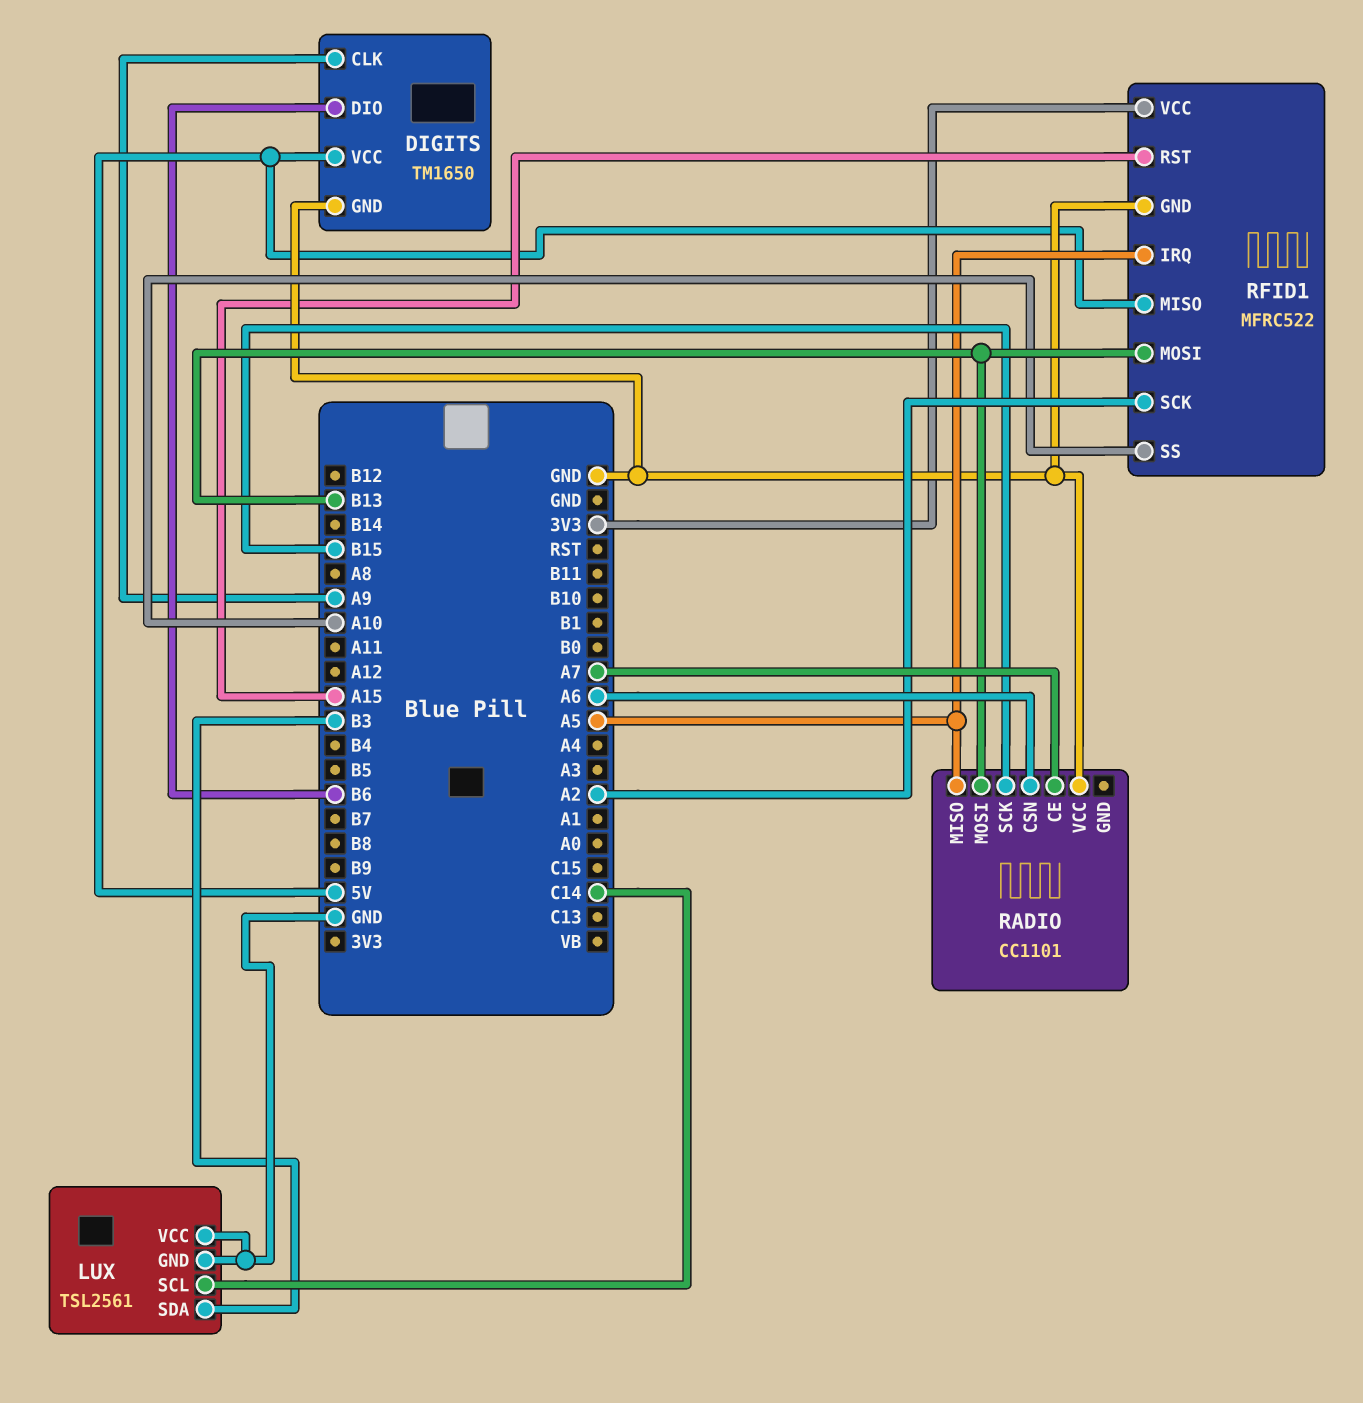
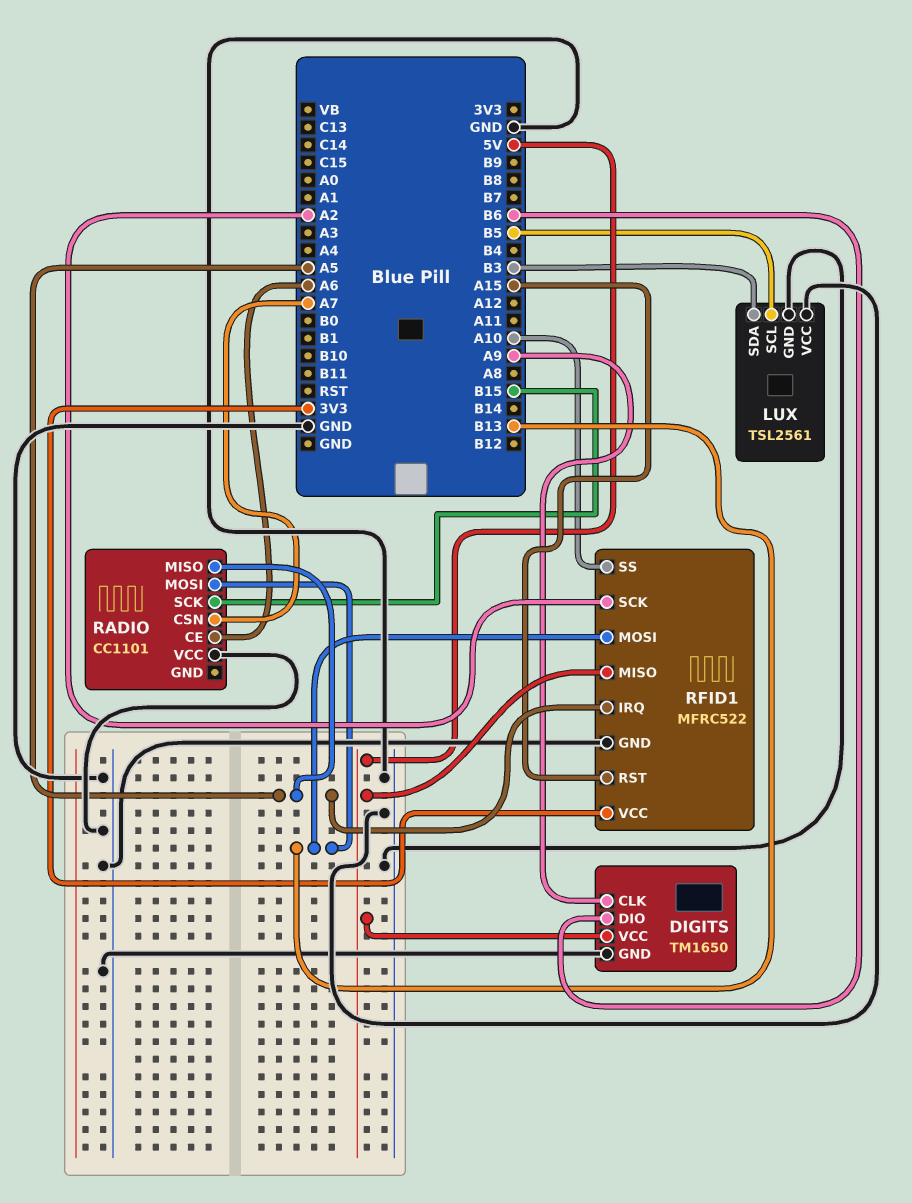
LUX pin SCL: C14 -> B5
RADIO pin CE: A7 -> A6
RADIO pin CSN: A6 -> A7

